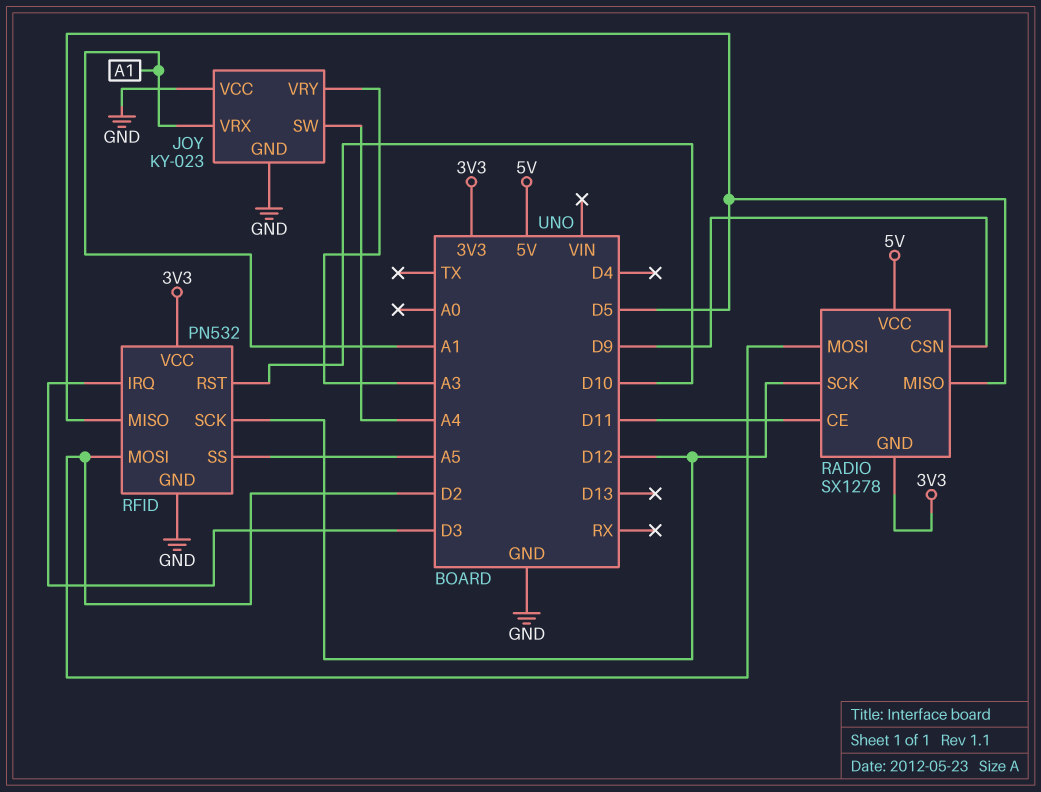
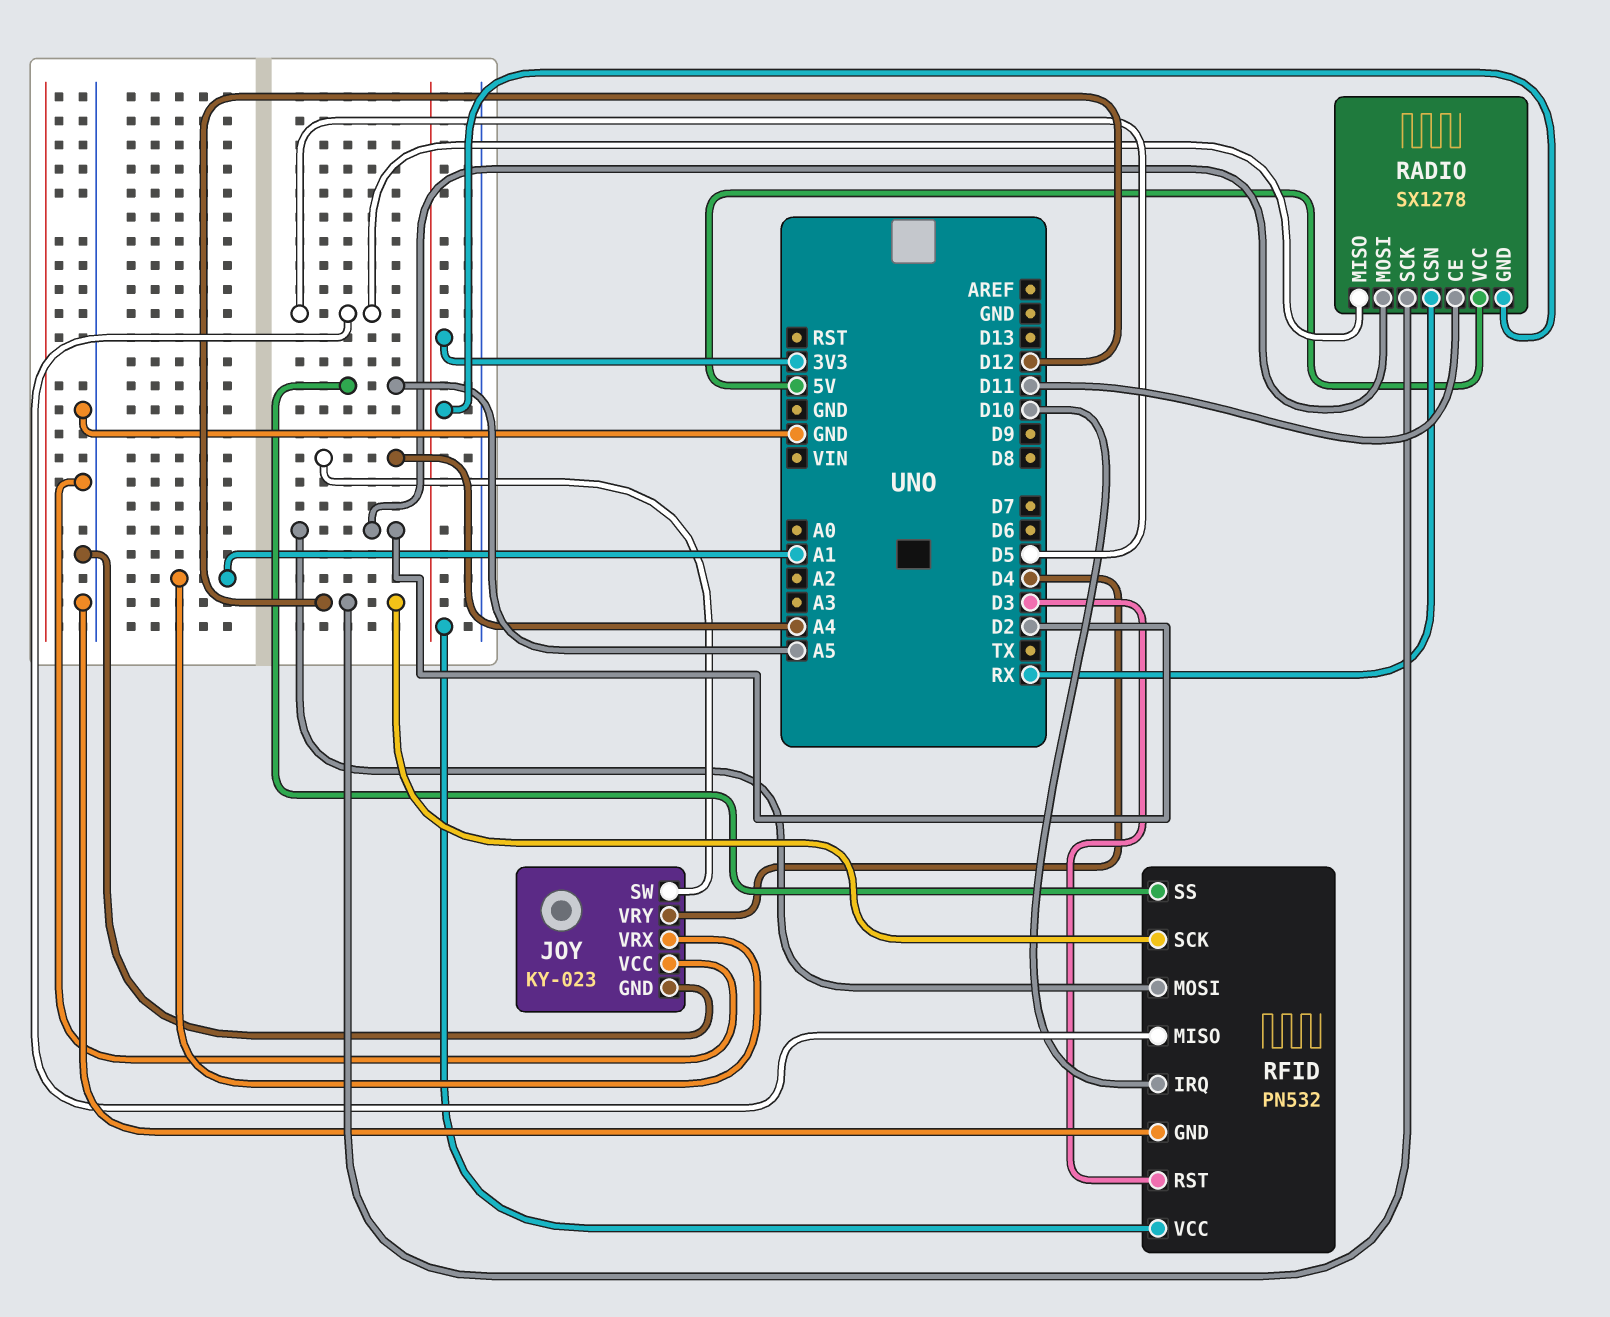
JOY pin VRY: A3 -> D4
RADIO pin CSN: D9 -> RX
RFID pin IRQ: D3 -> D10
RFID pin RST: D10 -> D3

